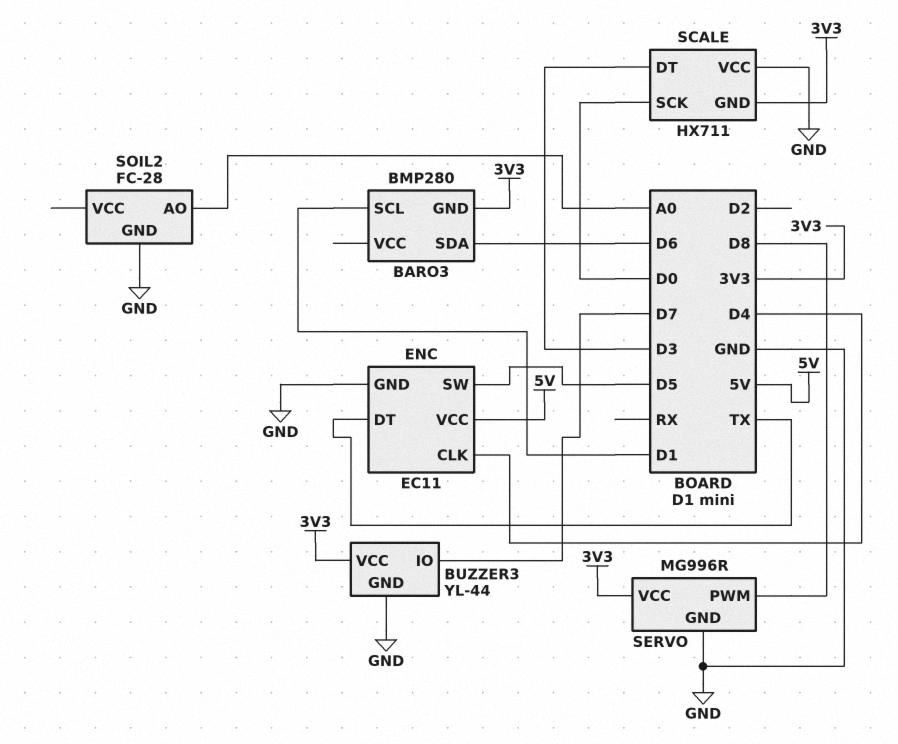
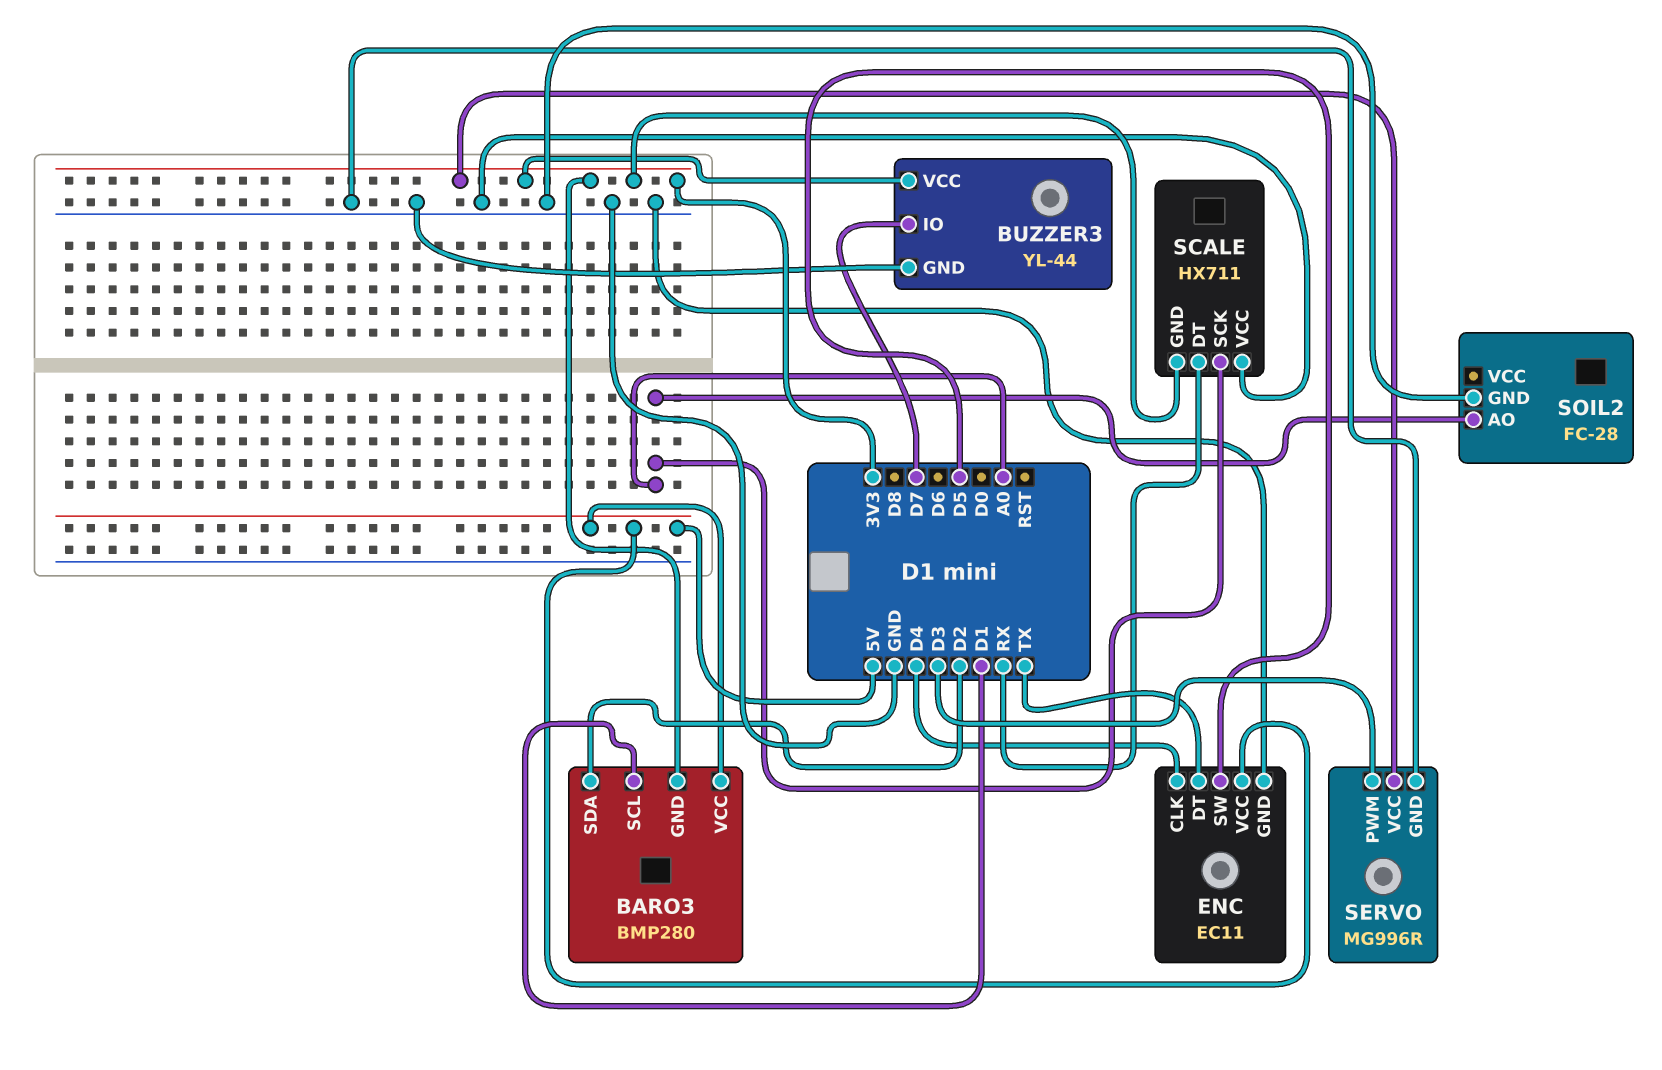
BARO3 pin SDA: D6 -> D2
BARO3 pin VCC: none -> 5V
SCALE pin DT: D3 -> RX
SCALE pin SCK: D0 -> A0
SERVO pin PWM: D8 -> D3

